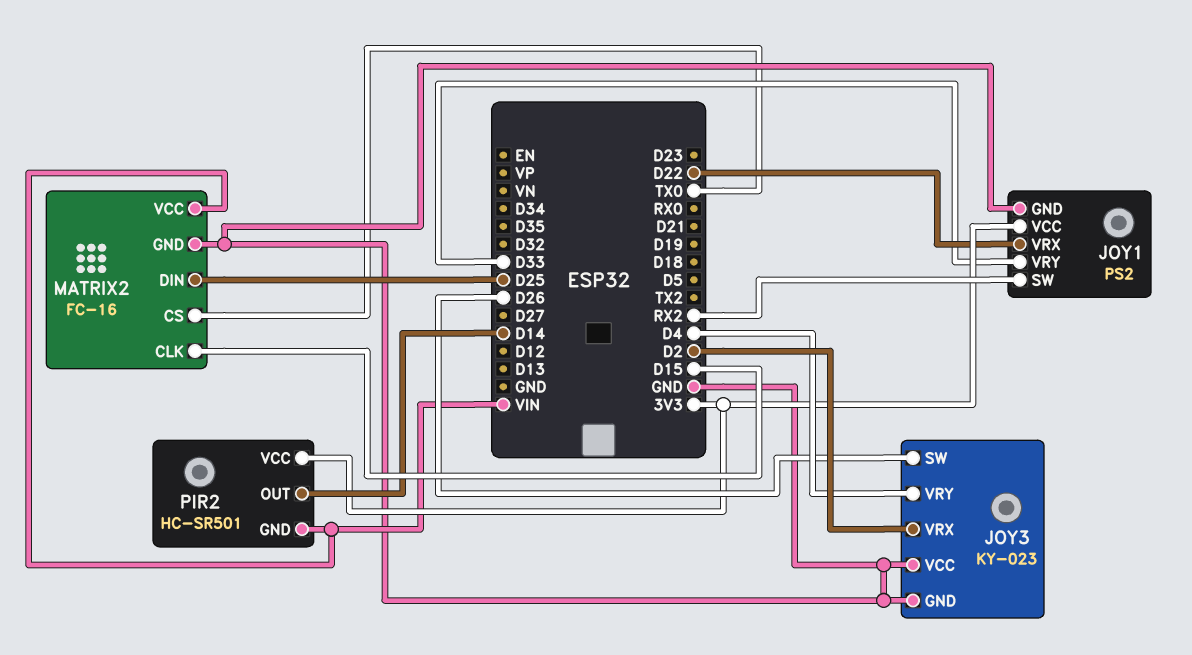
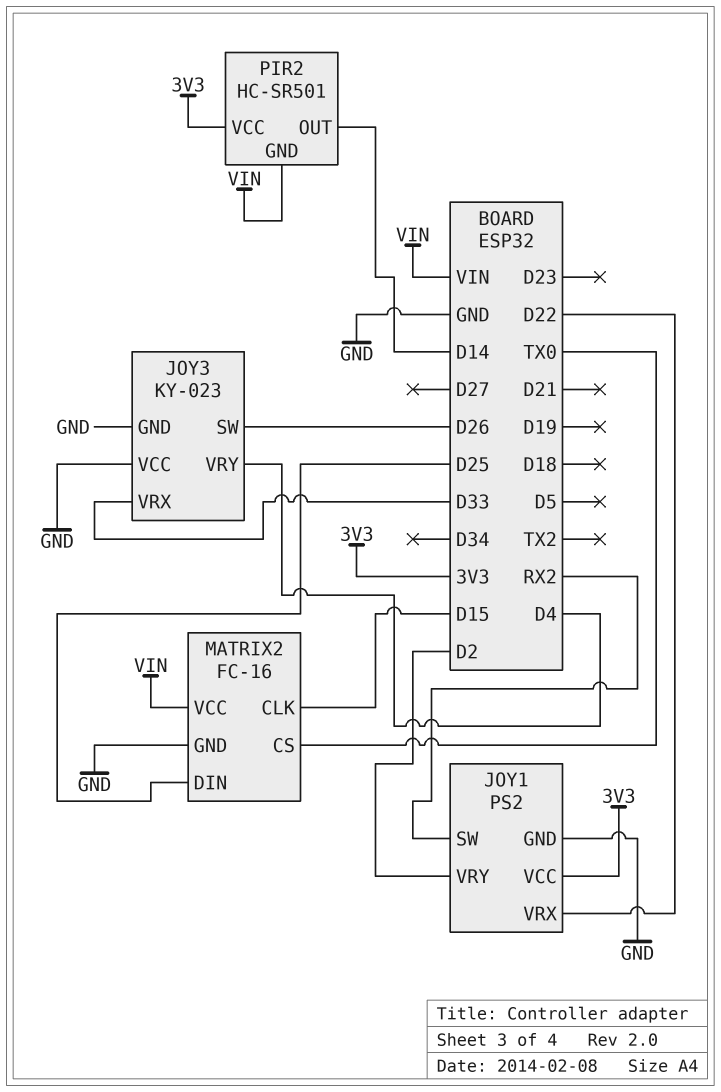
JOY1 pin VRY: D33 -> D2
JOY3 pin VRX: D2 -> D33

